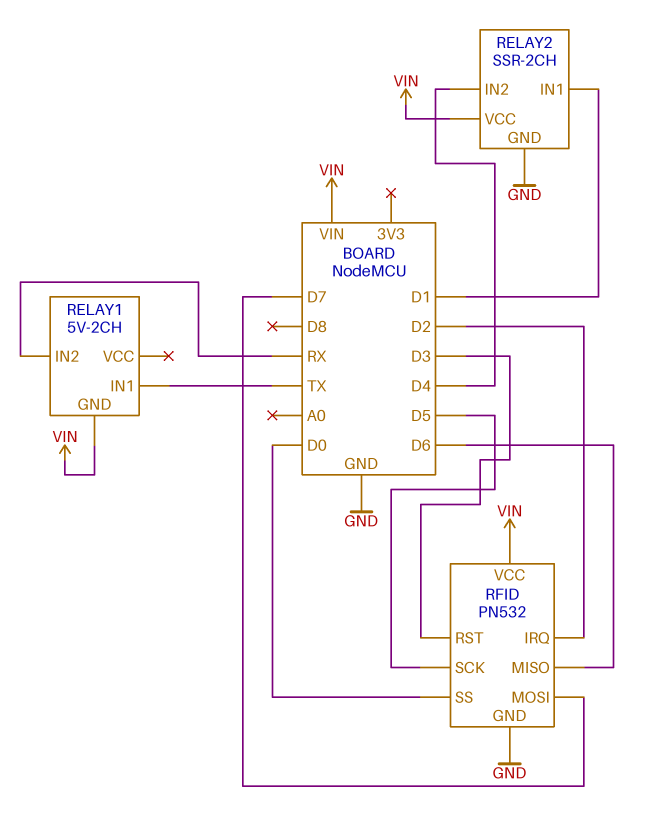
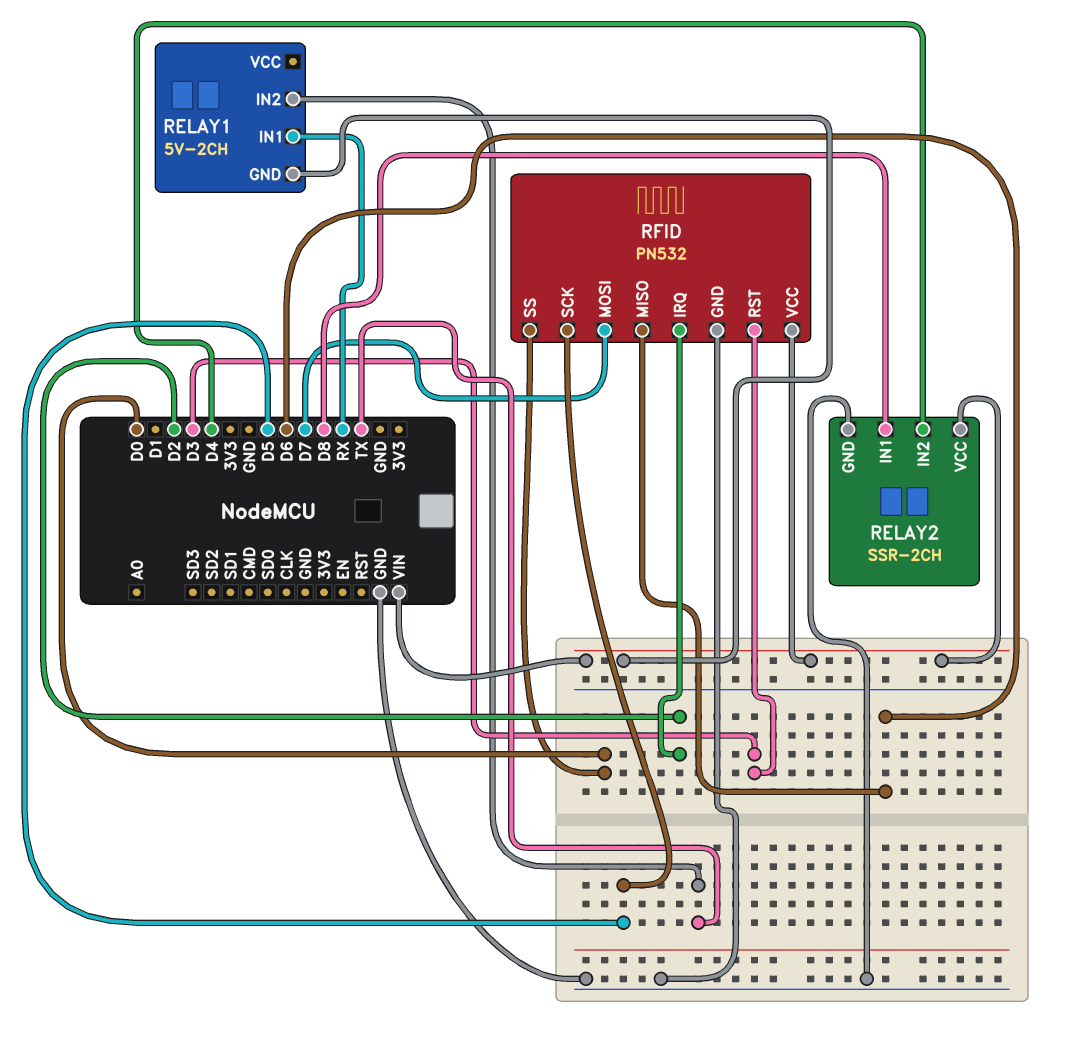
RELAY1 pin IN1: TX -> RX
RELAY1 pin IN2: RX -> TX
RELAY2 pin IN1: D1 -> D8

